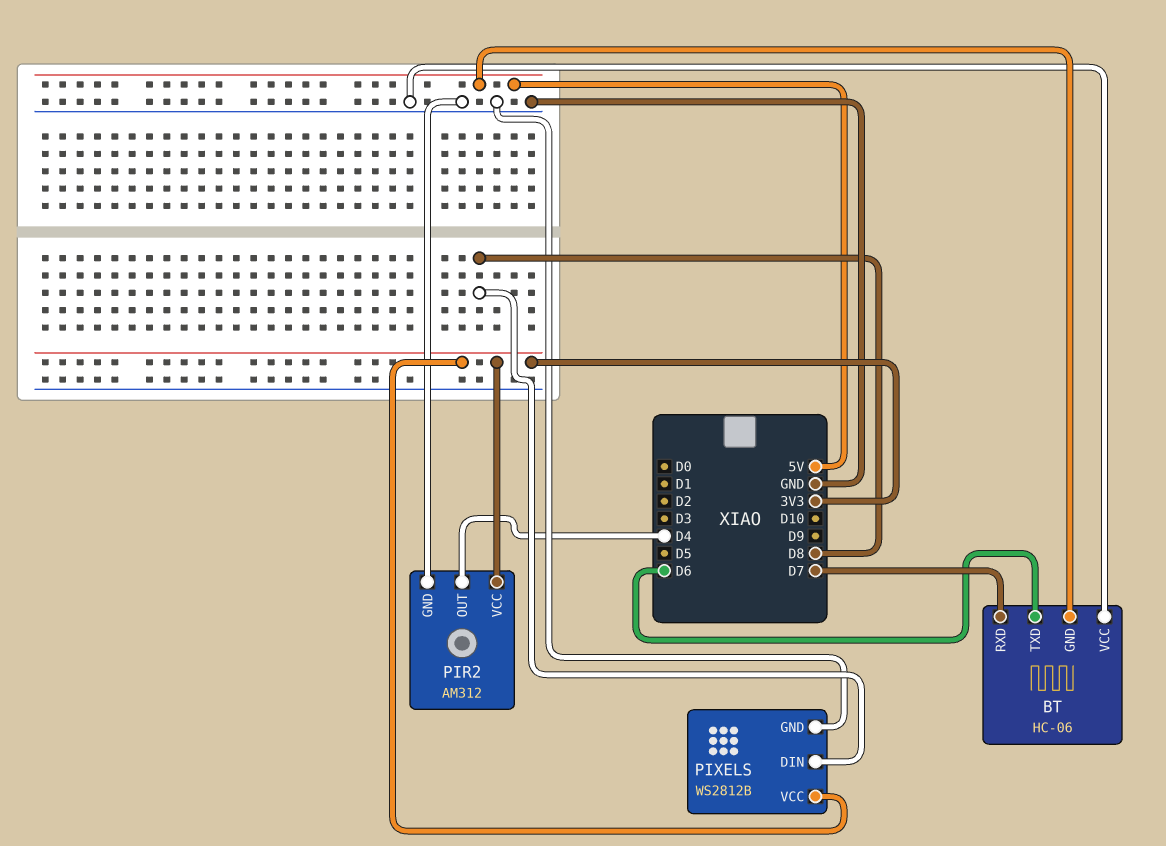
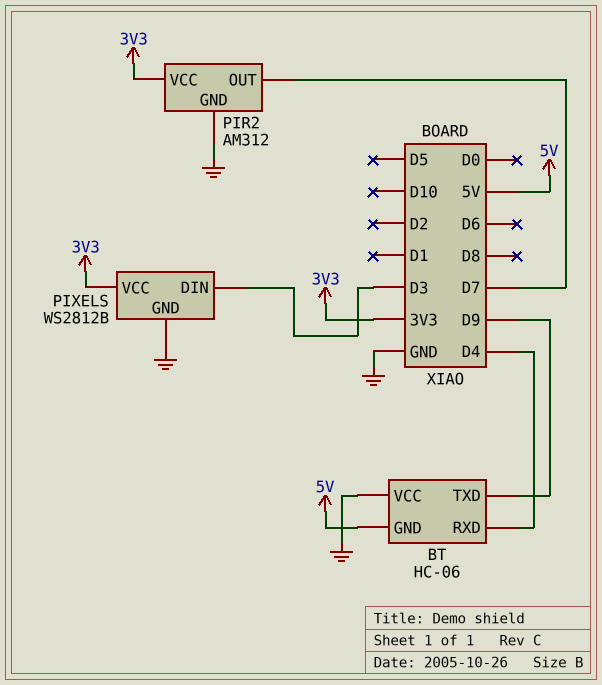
BT pin RXD: D7 -> D4
BT pin TXD: D6 -> D9
PIR2 pin OUT: D4 -> D7
PIXELS pin DIN: D8 -> D3

